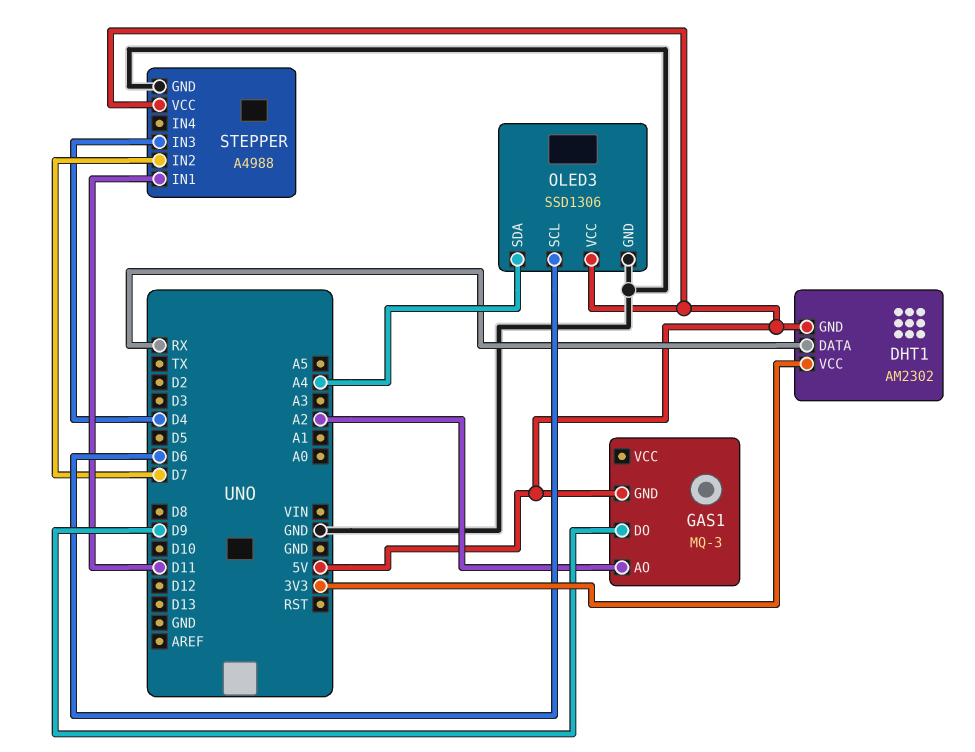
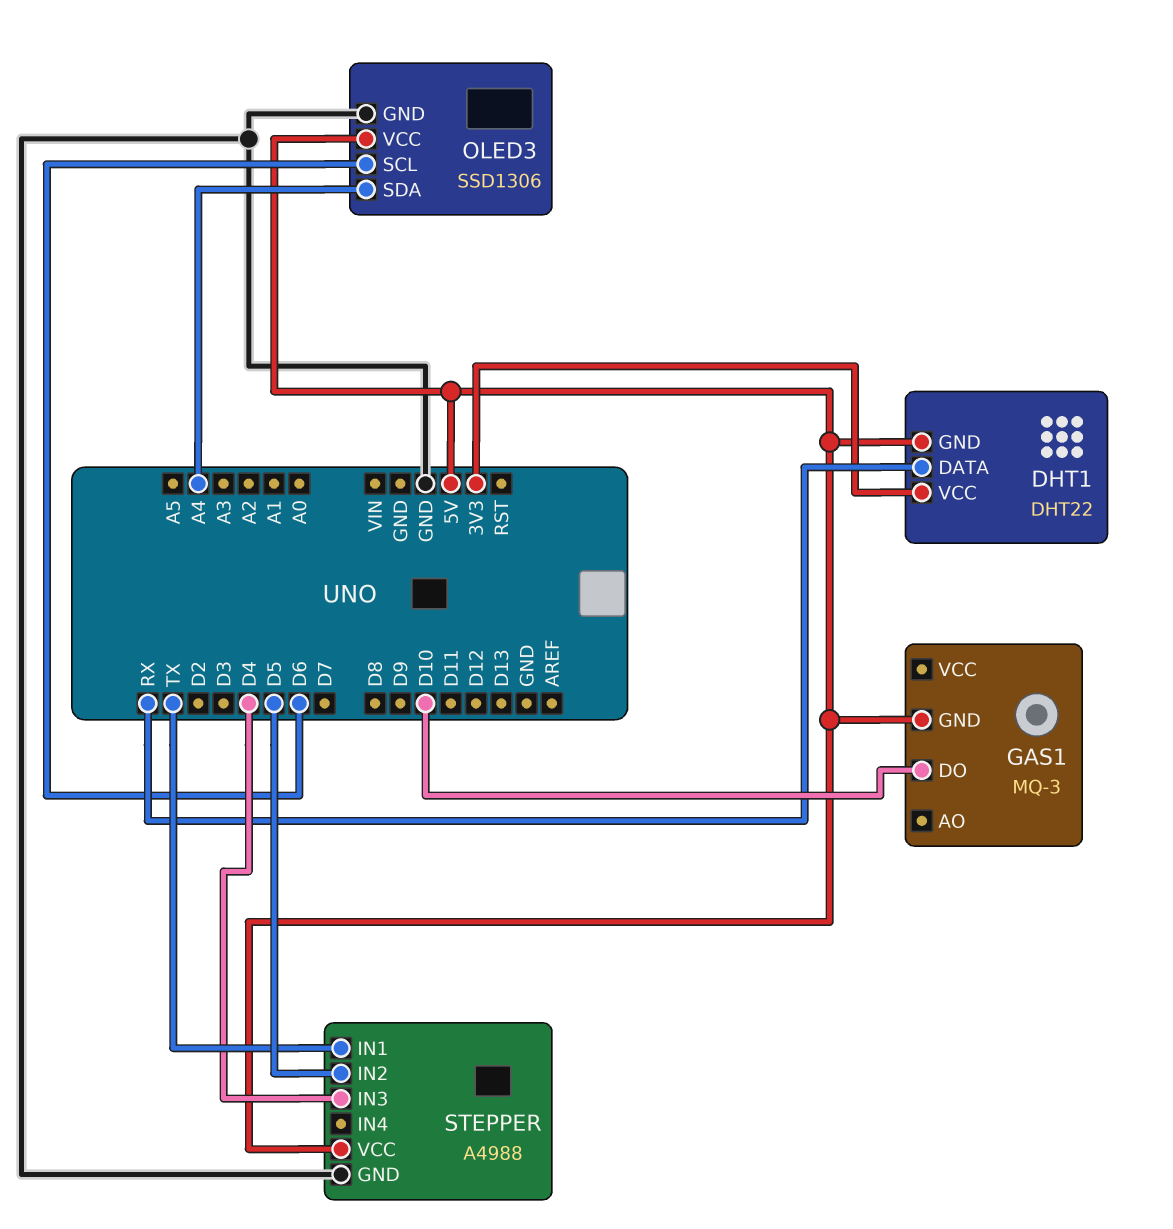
DHT1: AM2302 -> DHT22
GAS1 pin AO: A2 -> none
GAS1 pin DO: D9 -> D10
STEPPER pin IN1: D11 -> TX
STEPPER pin IN2: D7 -> D5

